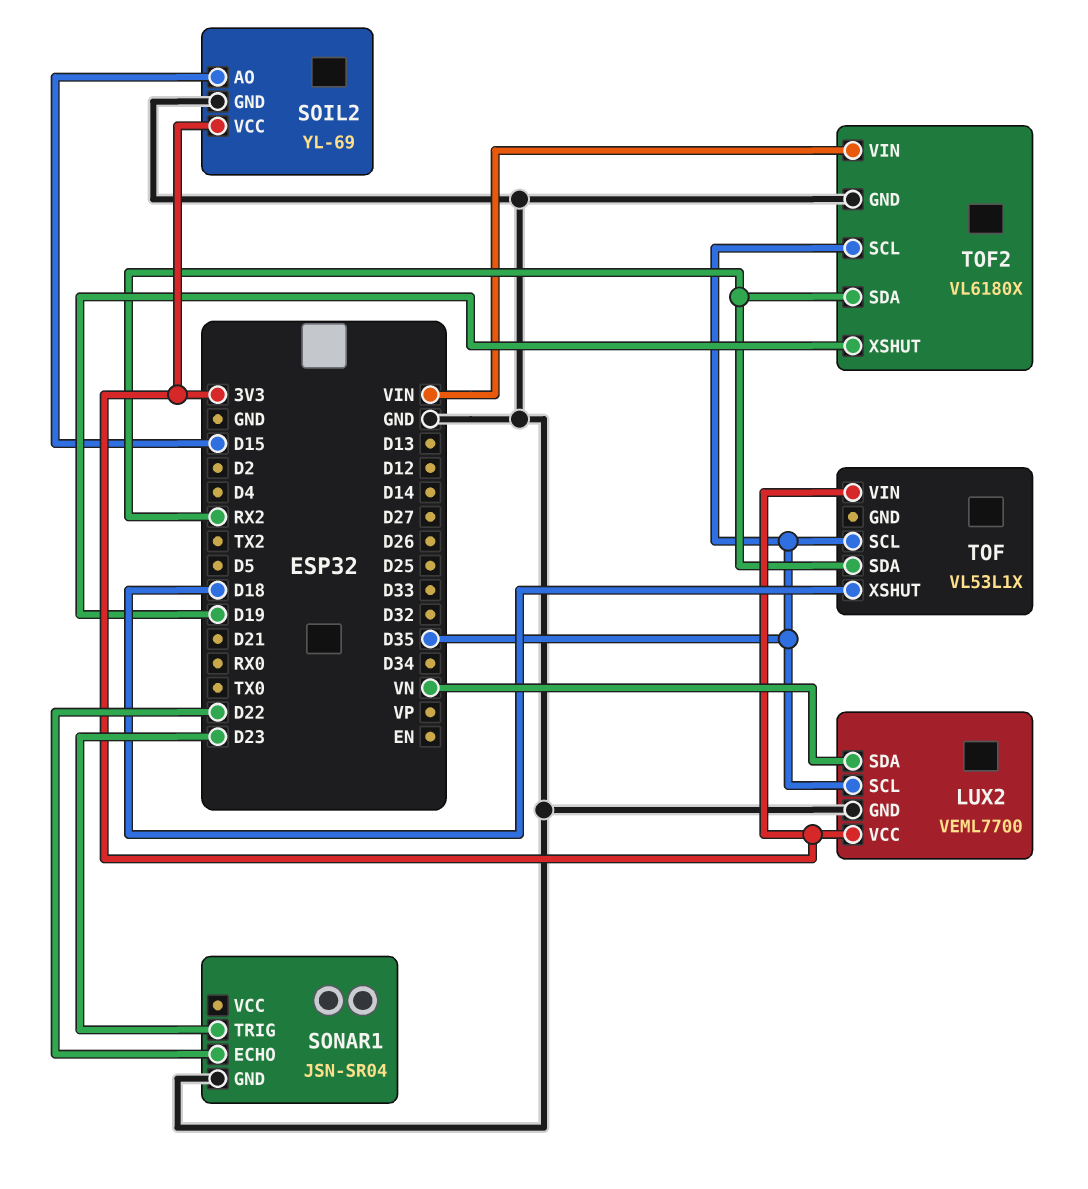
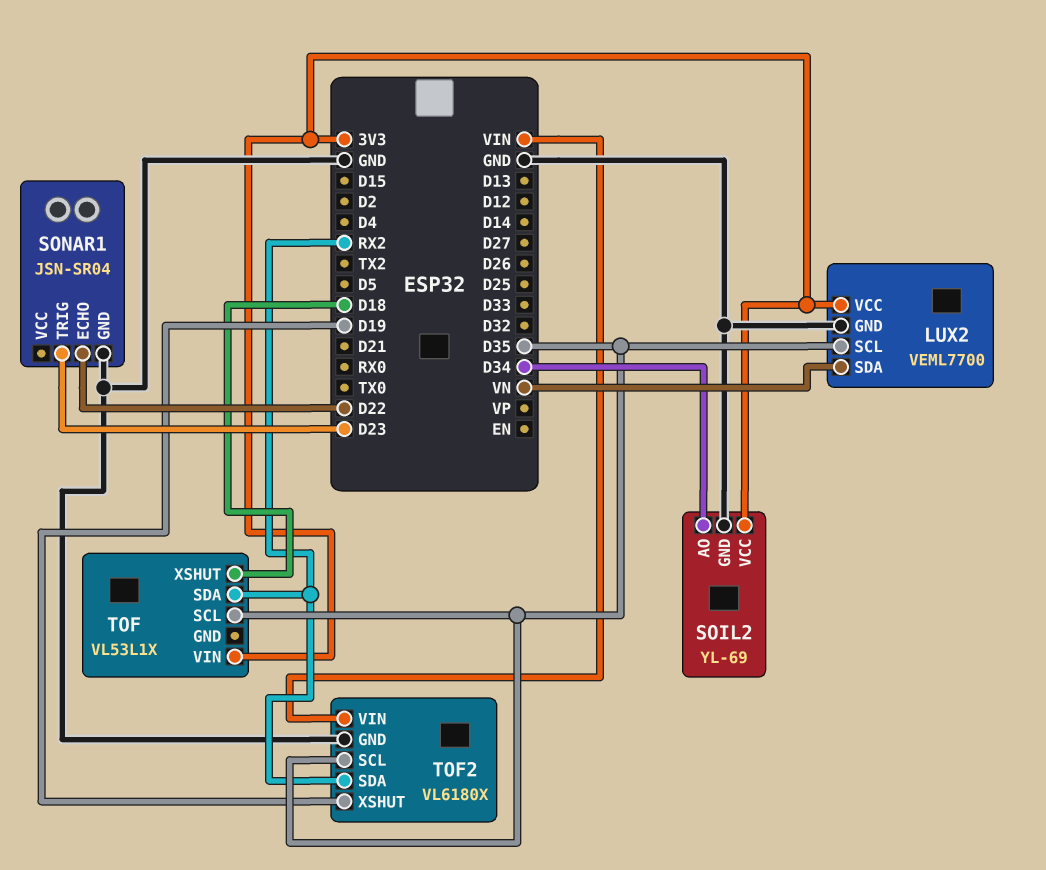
SOIL2 pin AO: D15 -> D34

